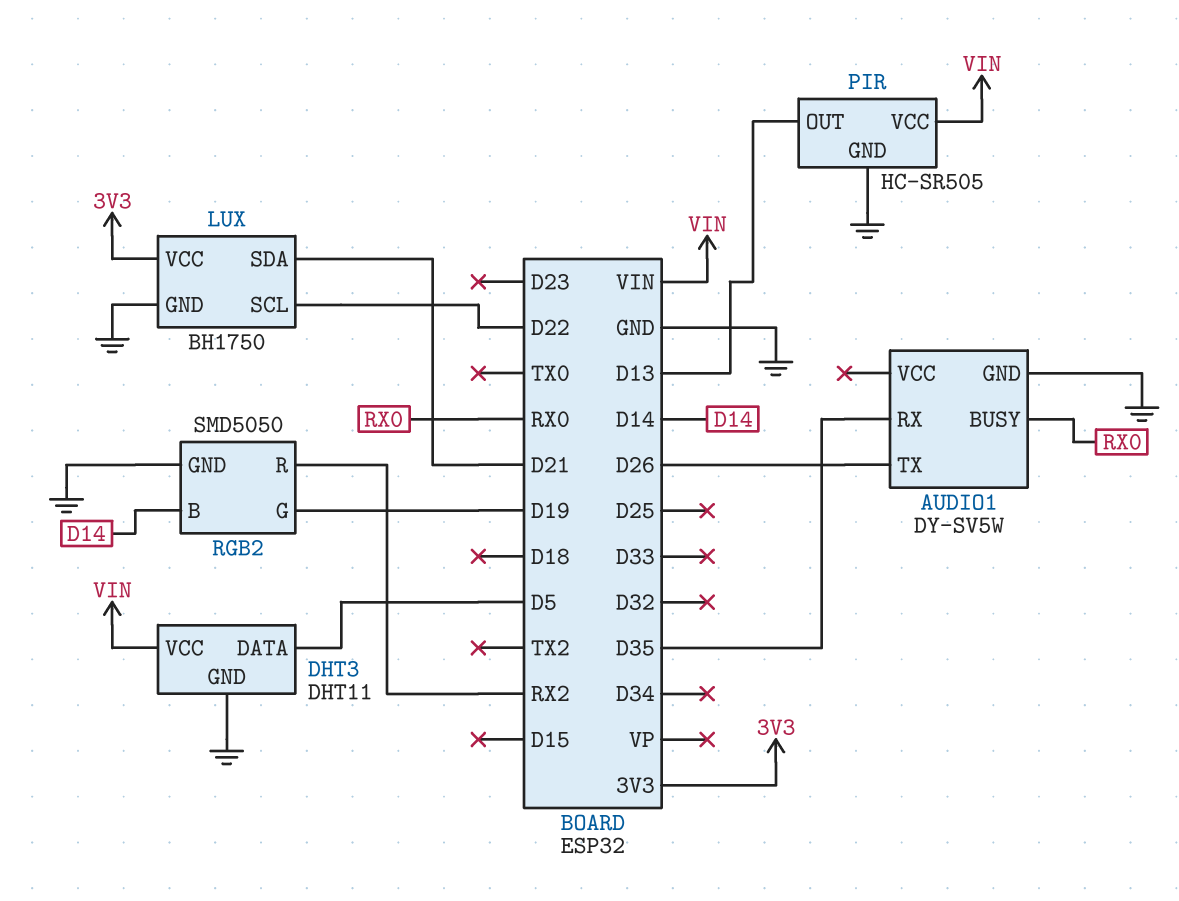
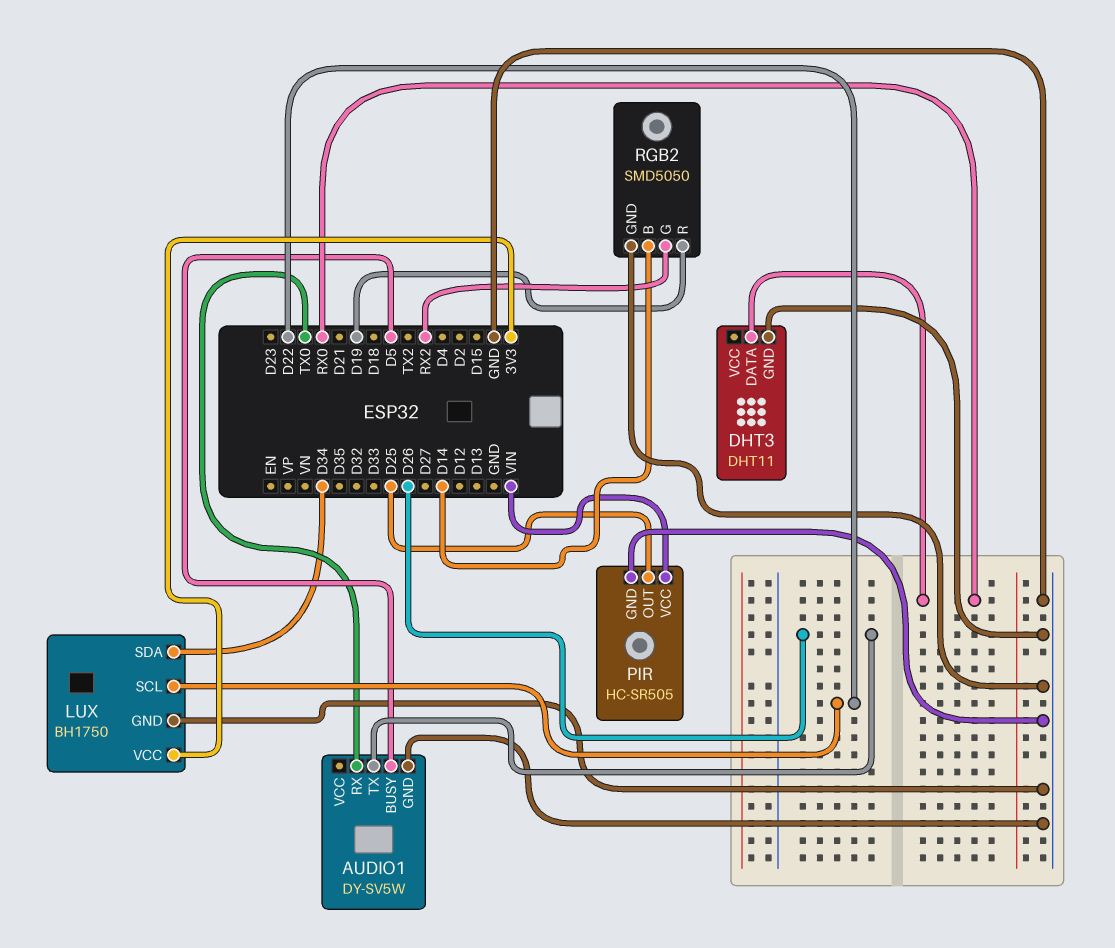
AUDIO1 pin BUSY: RX0 -> D5
AUDIO1 pin RX: D35 -> TX0
DHT3 pin DATA: D5 -> RX0
DHT3 pin VCC: VIN -> none
LUX pin SDA: D21 -> D34
PIR pin OUT: D13 -> D25
RGB2 pin G: D19 -> RX2
RGB2 pin R: RX2 -> D19

